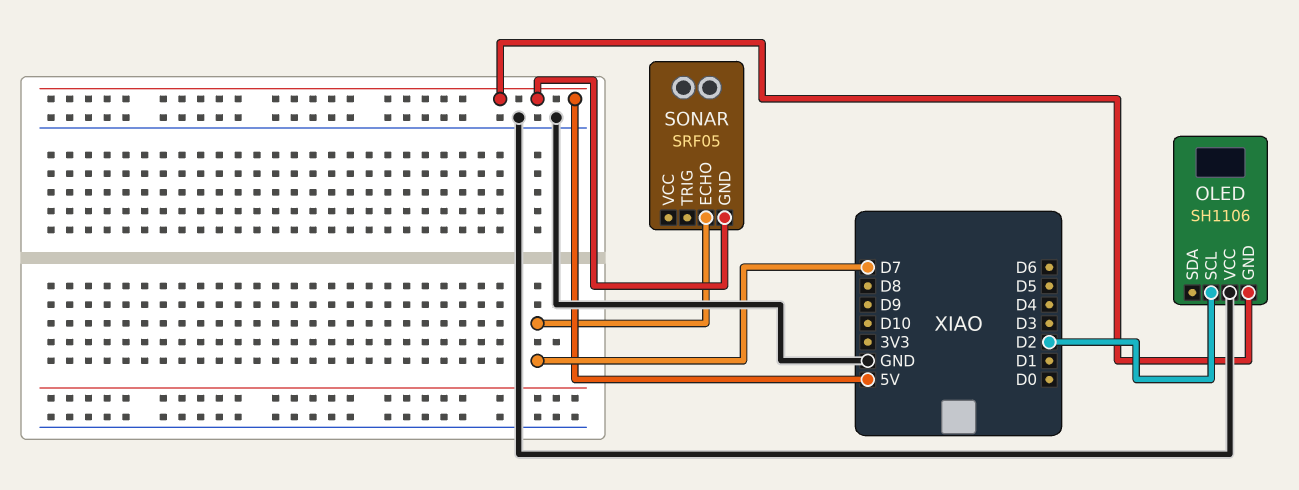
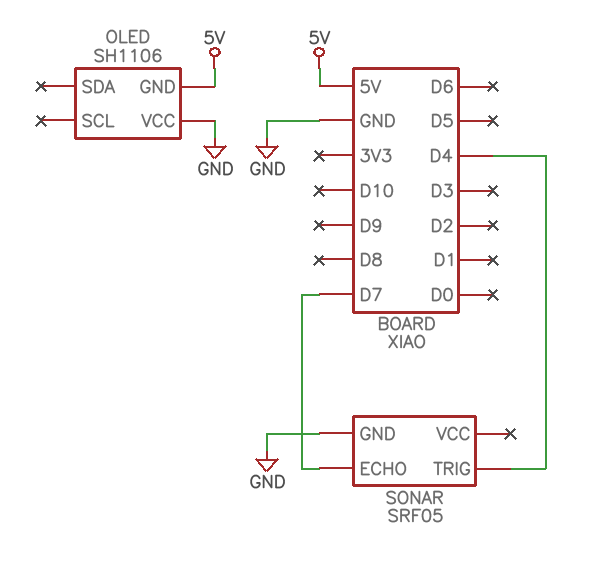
OLED pin SCL: D2 -> none
SONAR pin GND: 5V -> GND
SONAR pin TRIG: none -> D4

